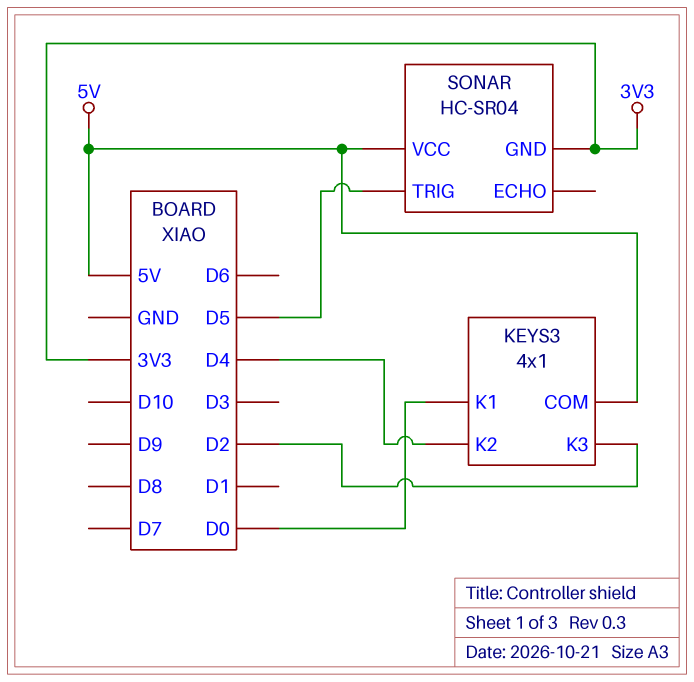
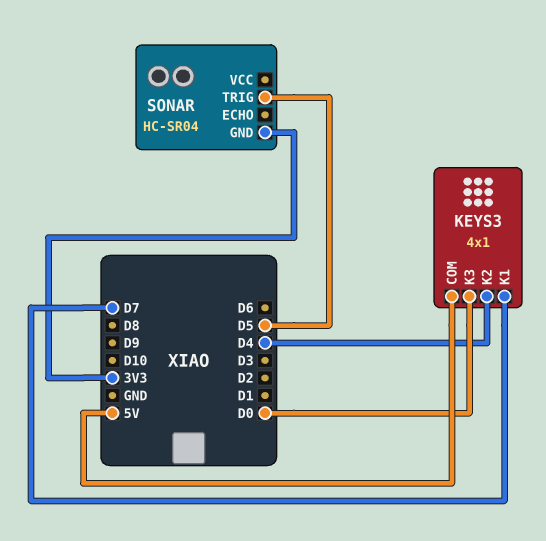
KEYS3 pin K1: D0 -> D7
KEYS3 pin K3: D2 -> D0
SONAR pin VCC: 5V -> none

